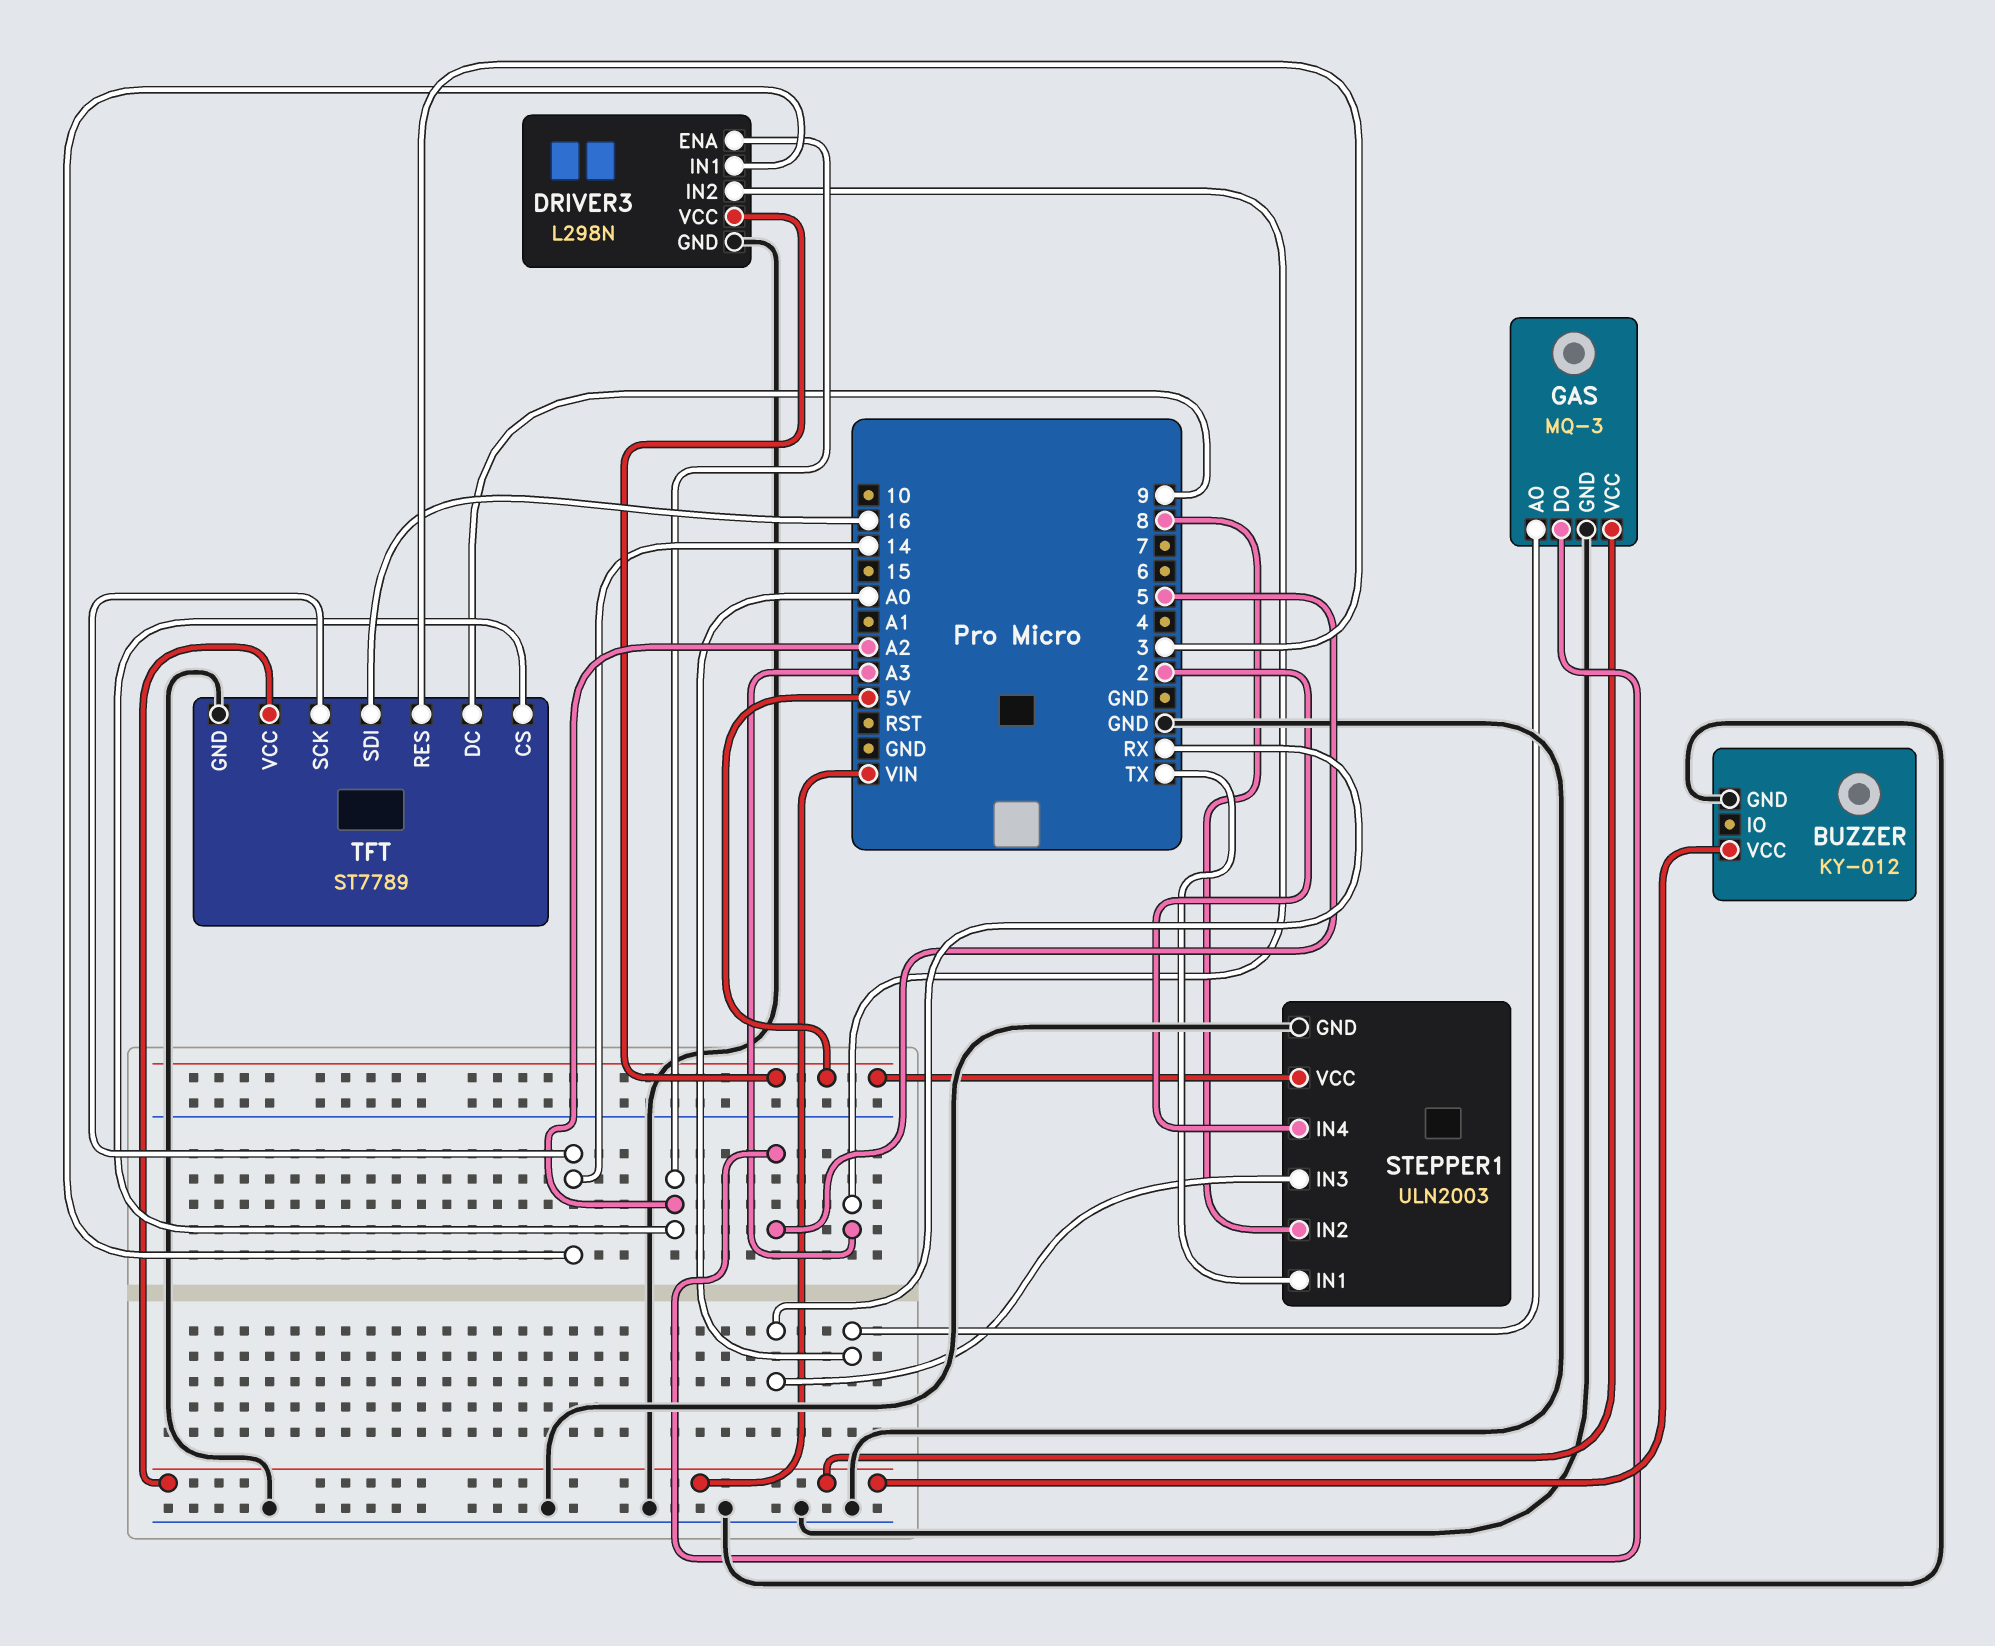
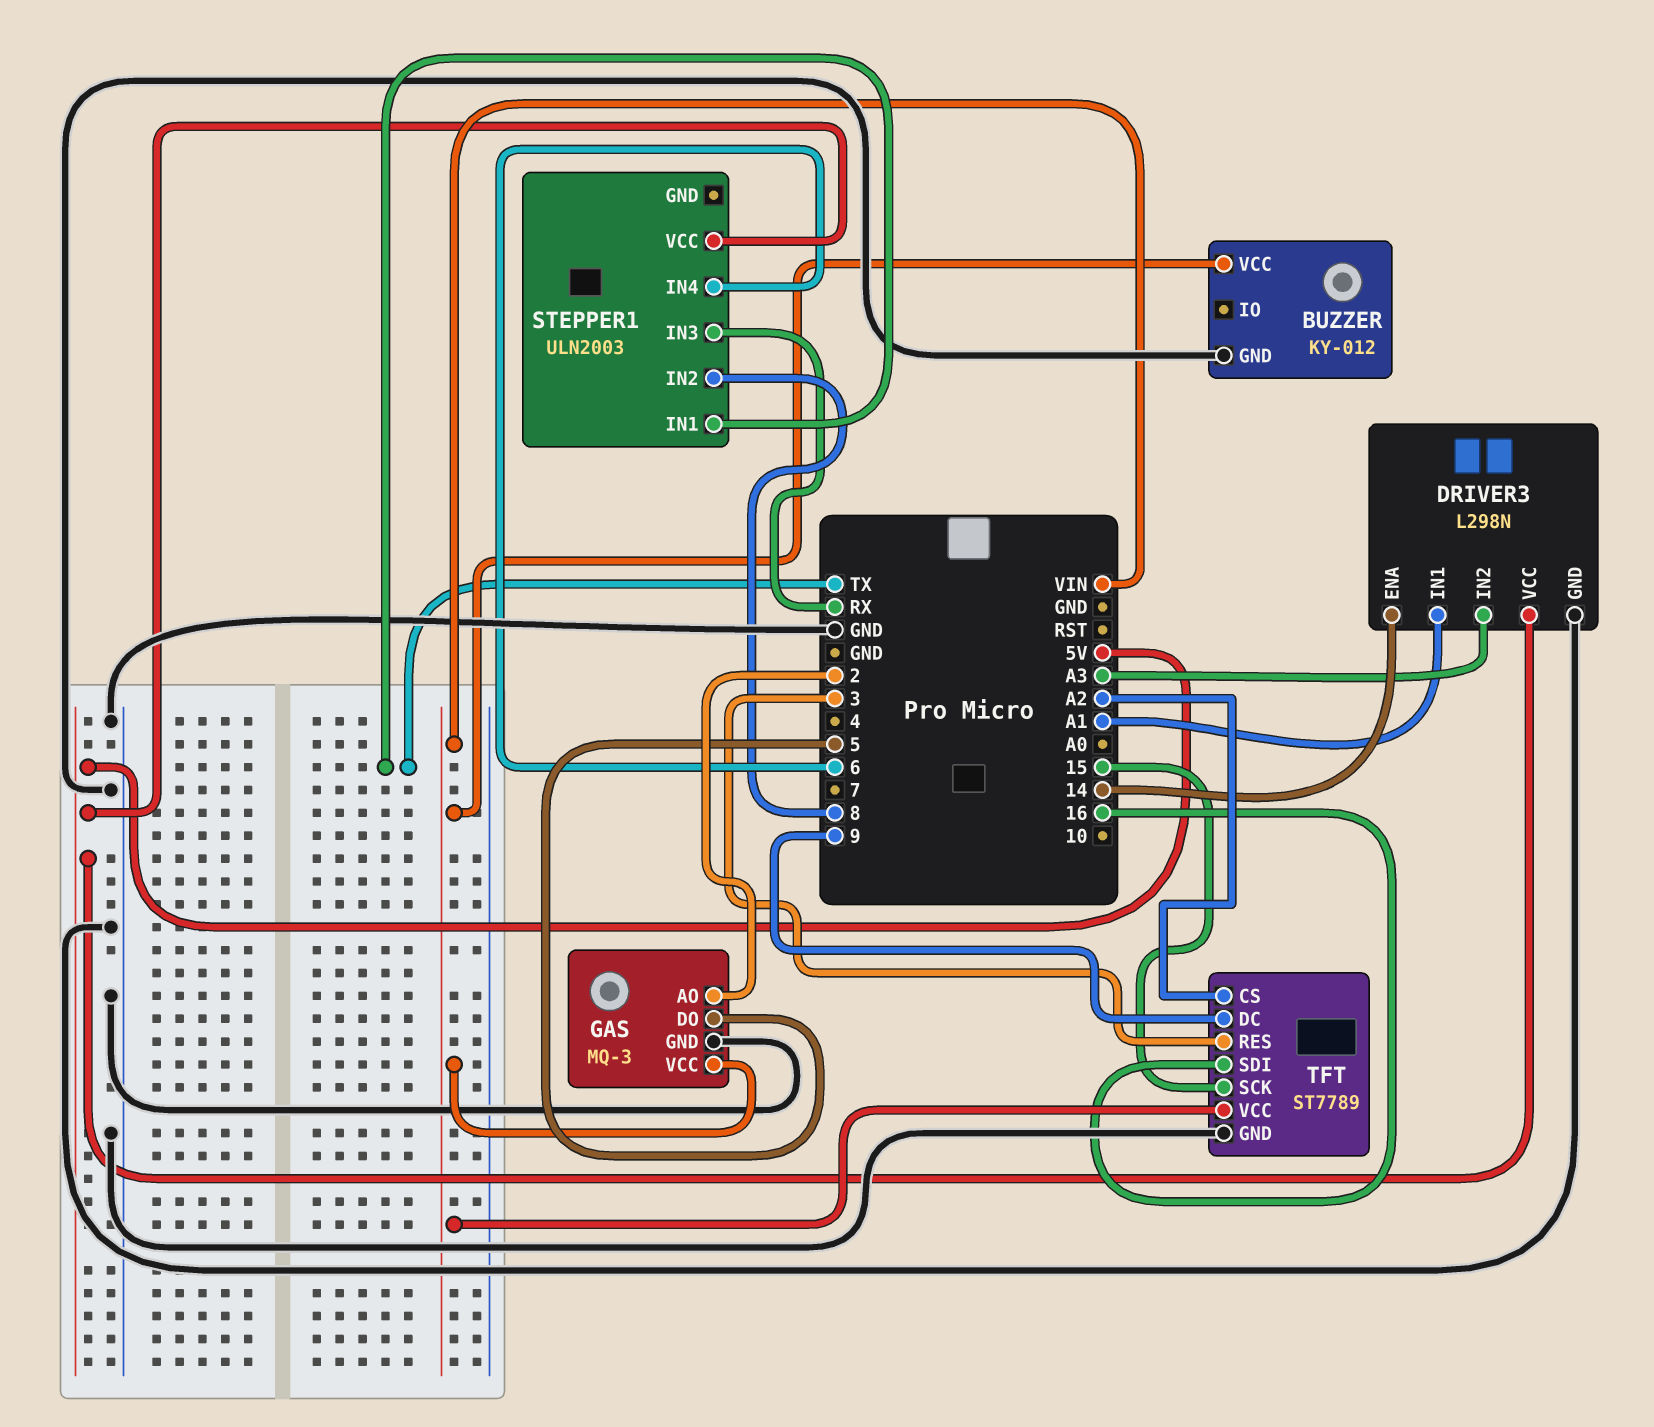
DRIVER3 pin ENA: A2 -> 14
DRIVER3 pin IN1: 14 -> A1
GAS pin AO: A0 -> 2
STEPPER1 pin GND: GND -> none
STEPPER1 pin IN4: 2 -> 6
TFT pin SCK: 14 -> 15

